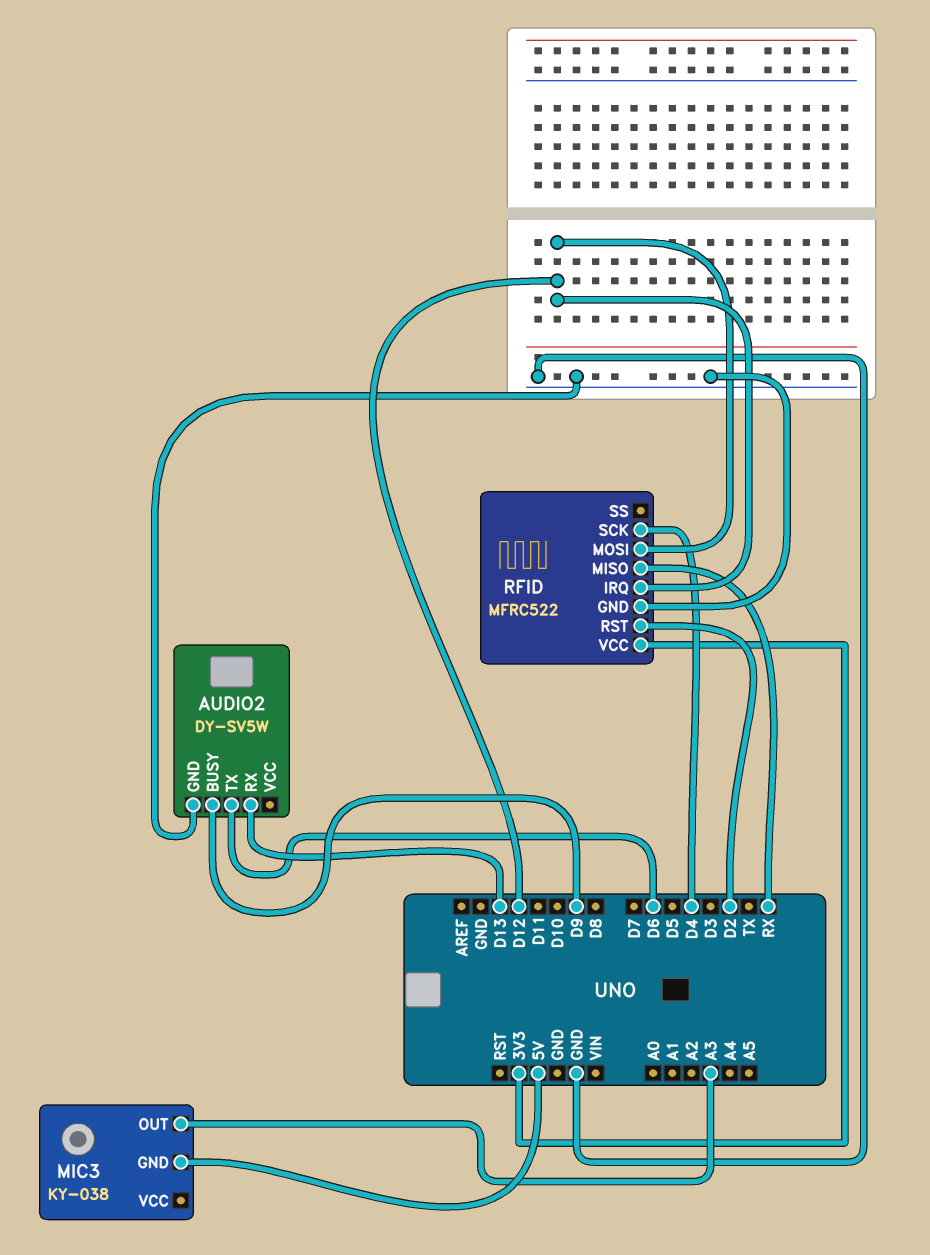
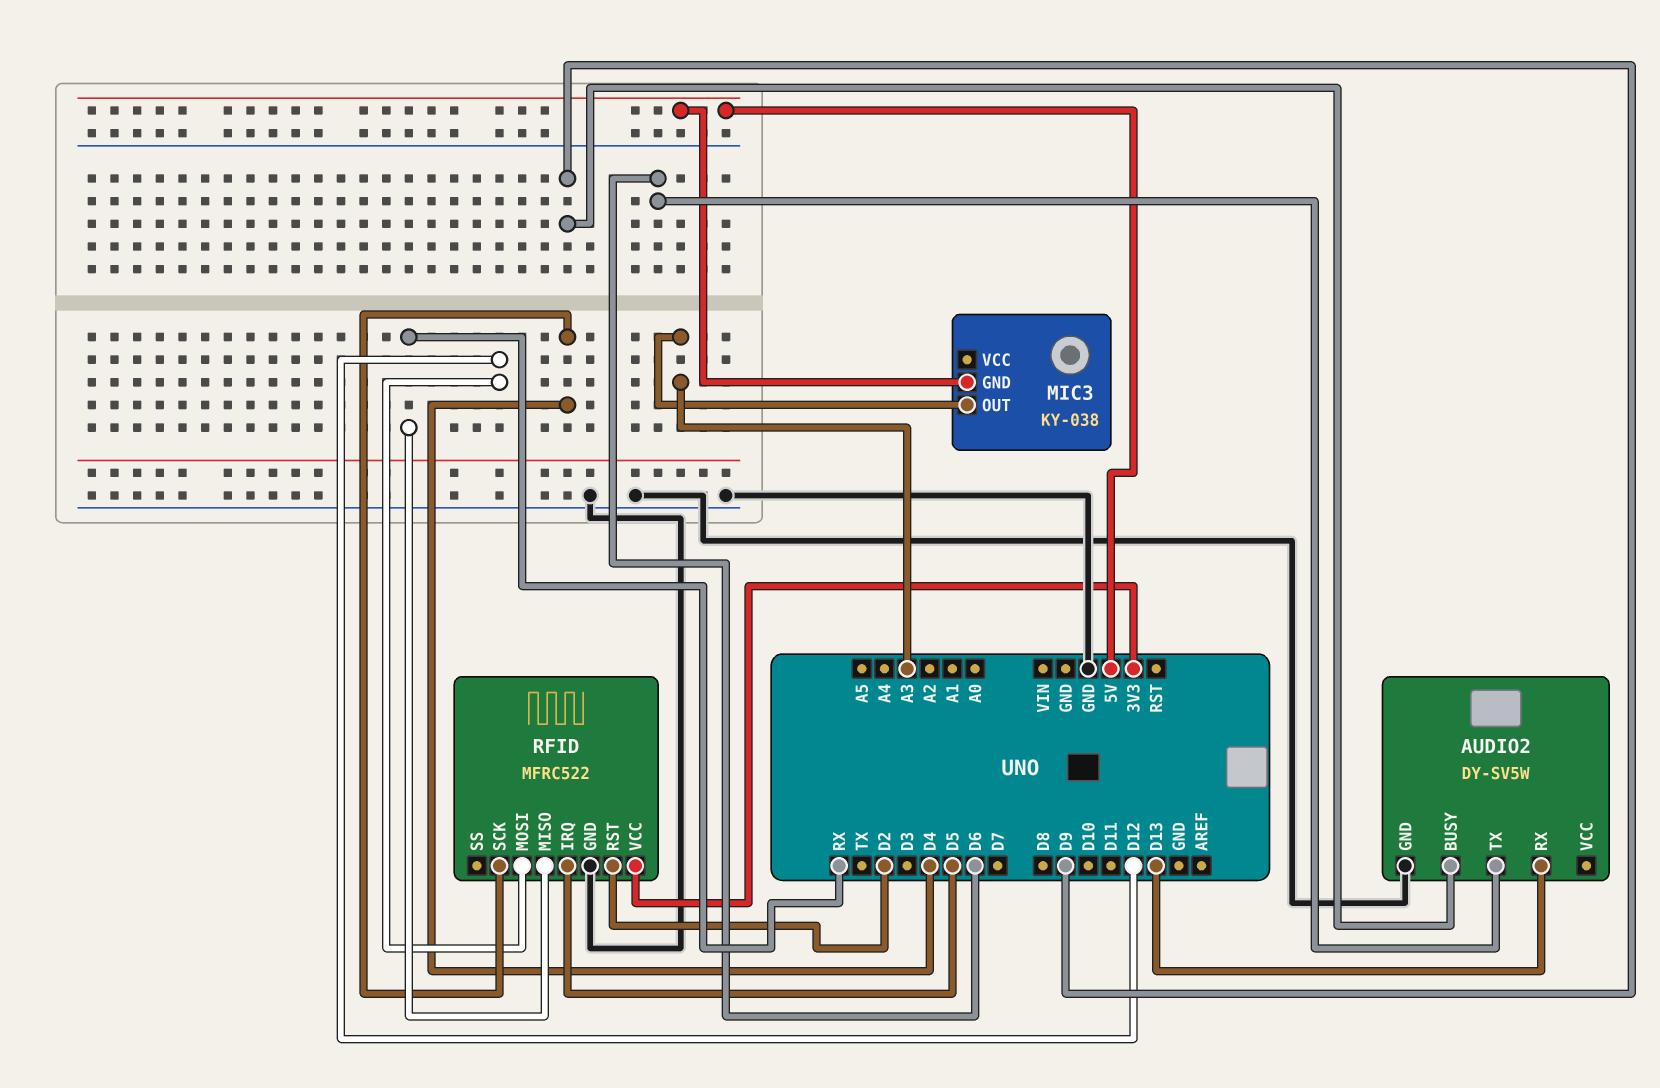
RFID pin IRQ: D12 -> D5

